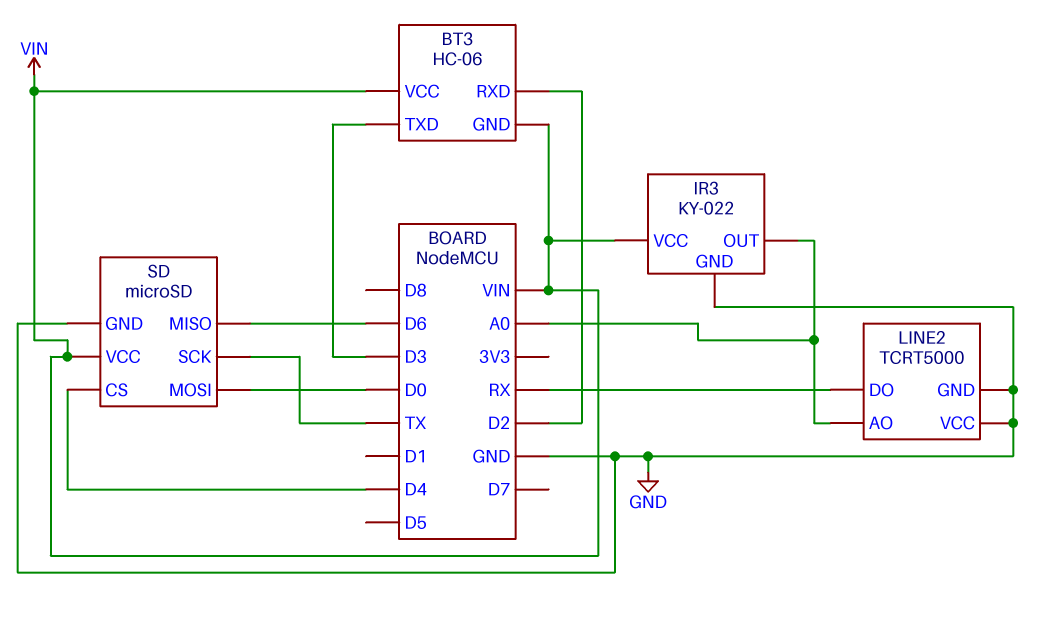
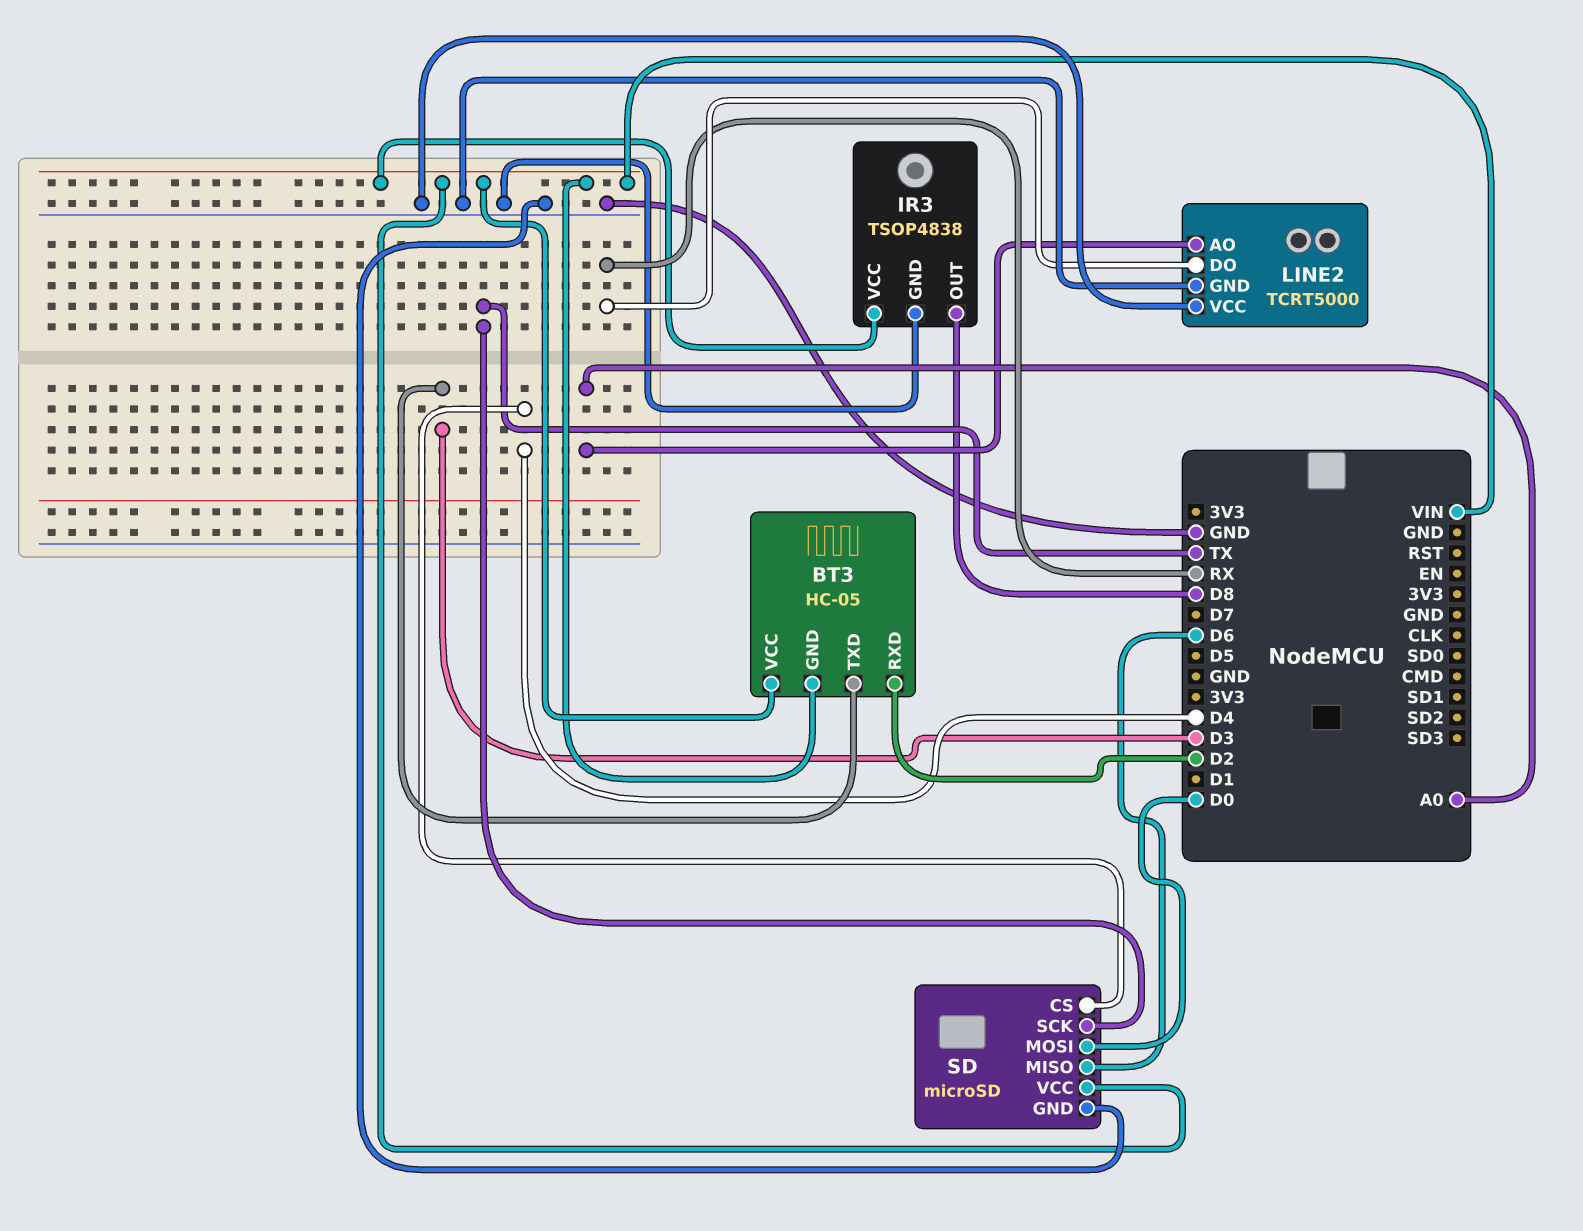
BT3: HC-06 -> HC-05
IR3: KY-022 -> TSOP4838
IR3 pin OUT: A0 -> D8

